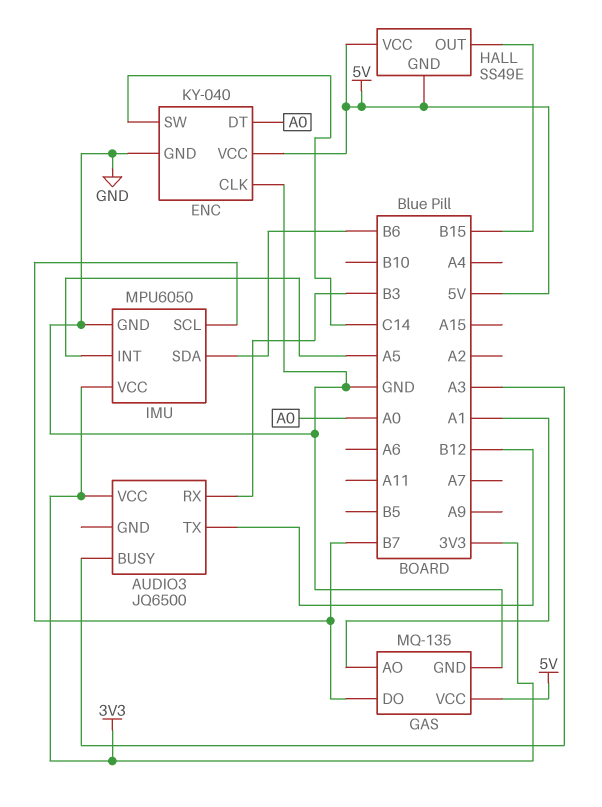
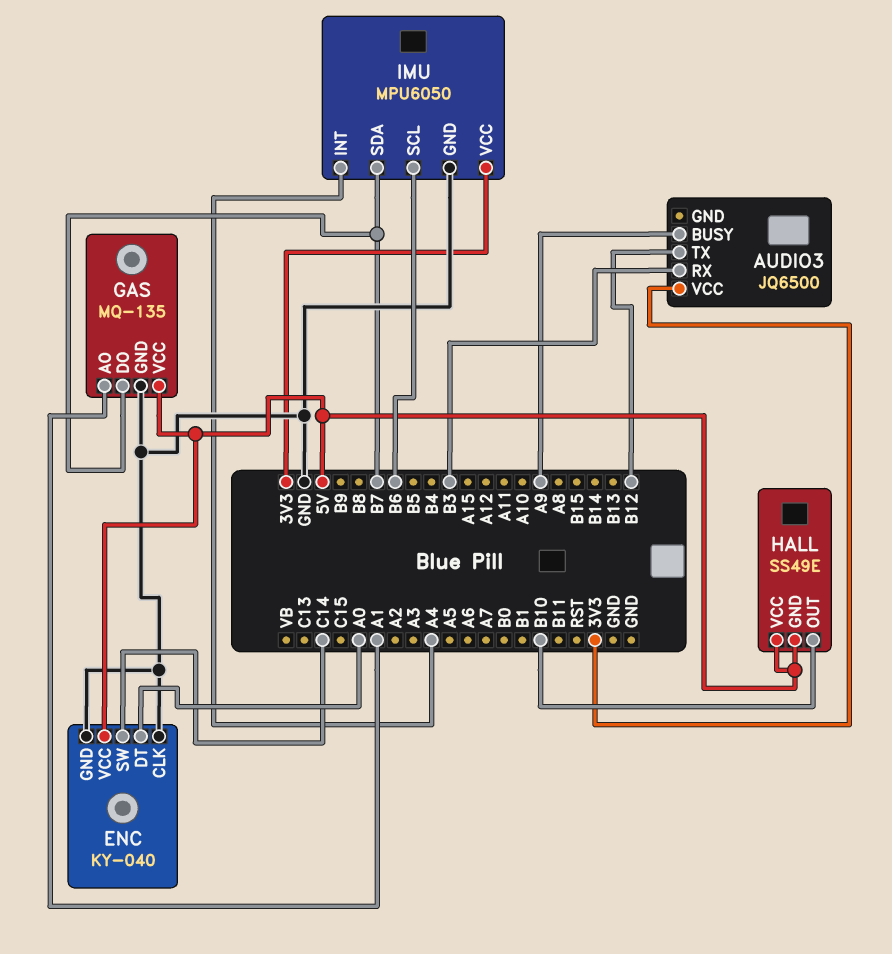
AUDIO3 pin BUSY: A3 -> A9
HALL pin OUT: B15 -> B10
IMU pin INT: A5 -> A4
IMU pin SCL: B7 -> B6
IMU pin SDA: B6 -> B7

